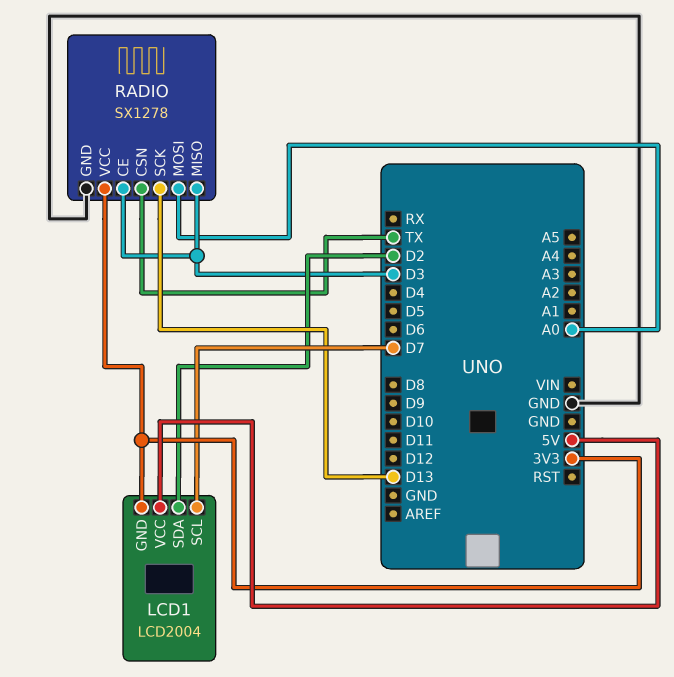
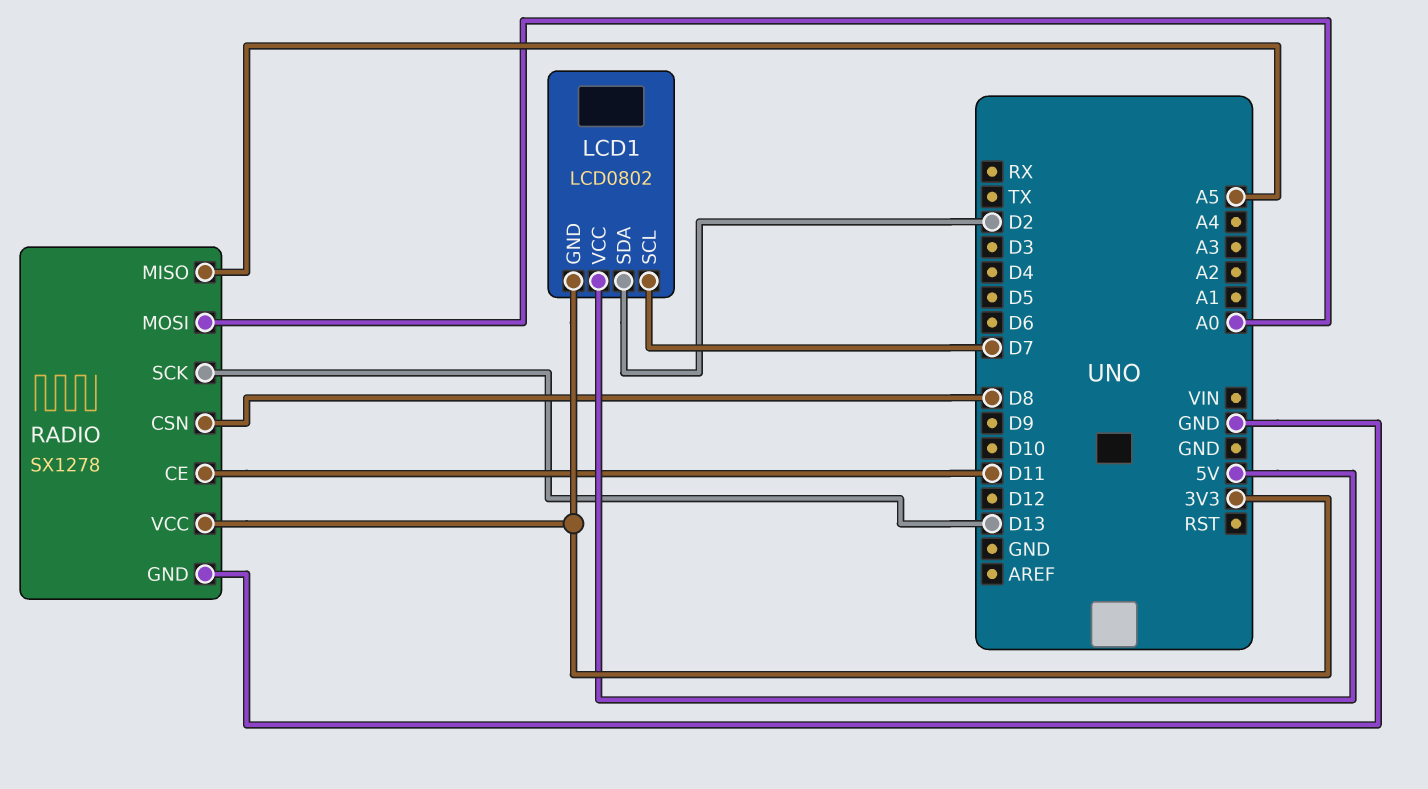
LCD1: LCD2004 -> LCD0802
RADIO pin CE: D3 -> D11
RADIO pin CSN: TX -> D8
RADIO pin MISO: D3 -> A5

